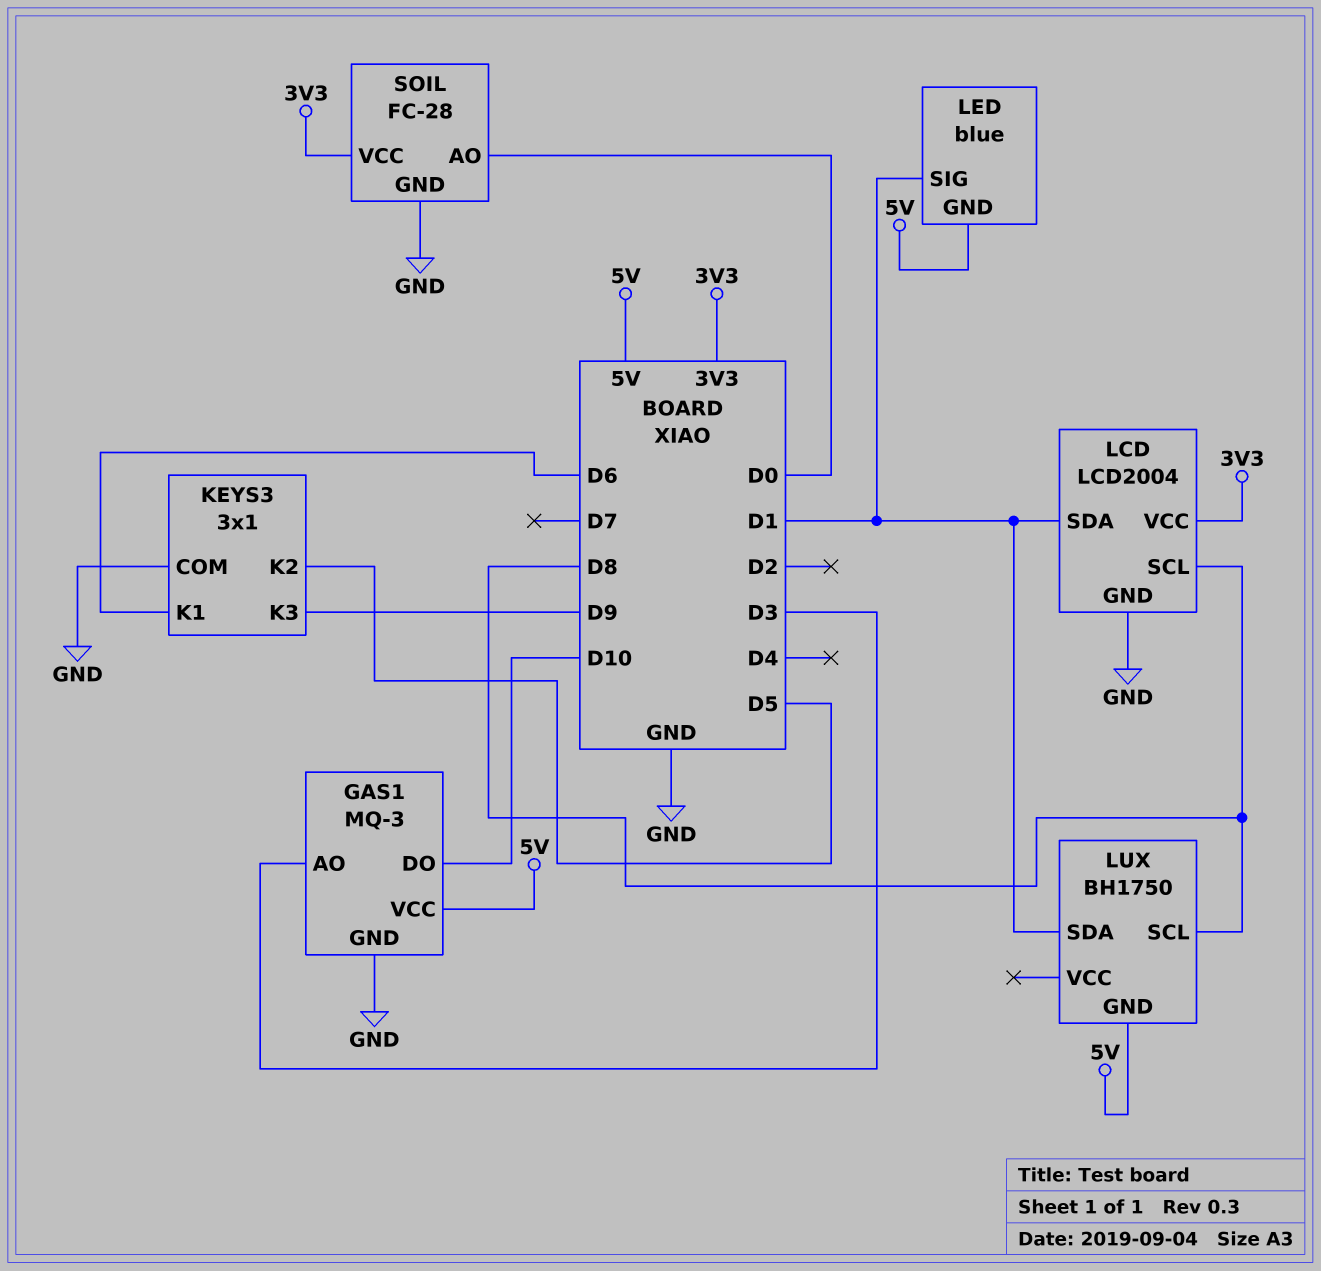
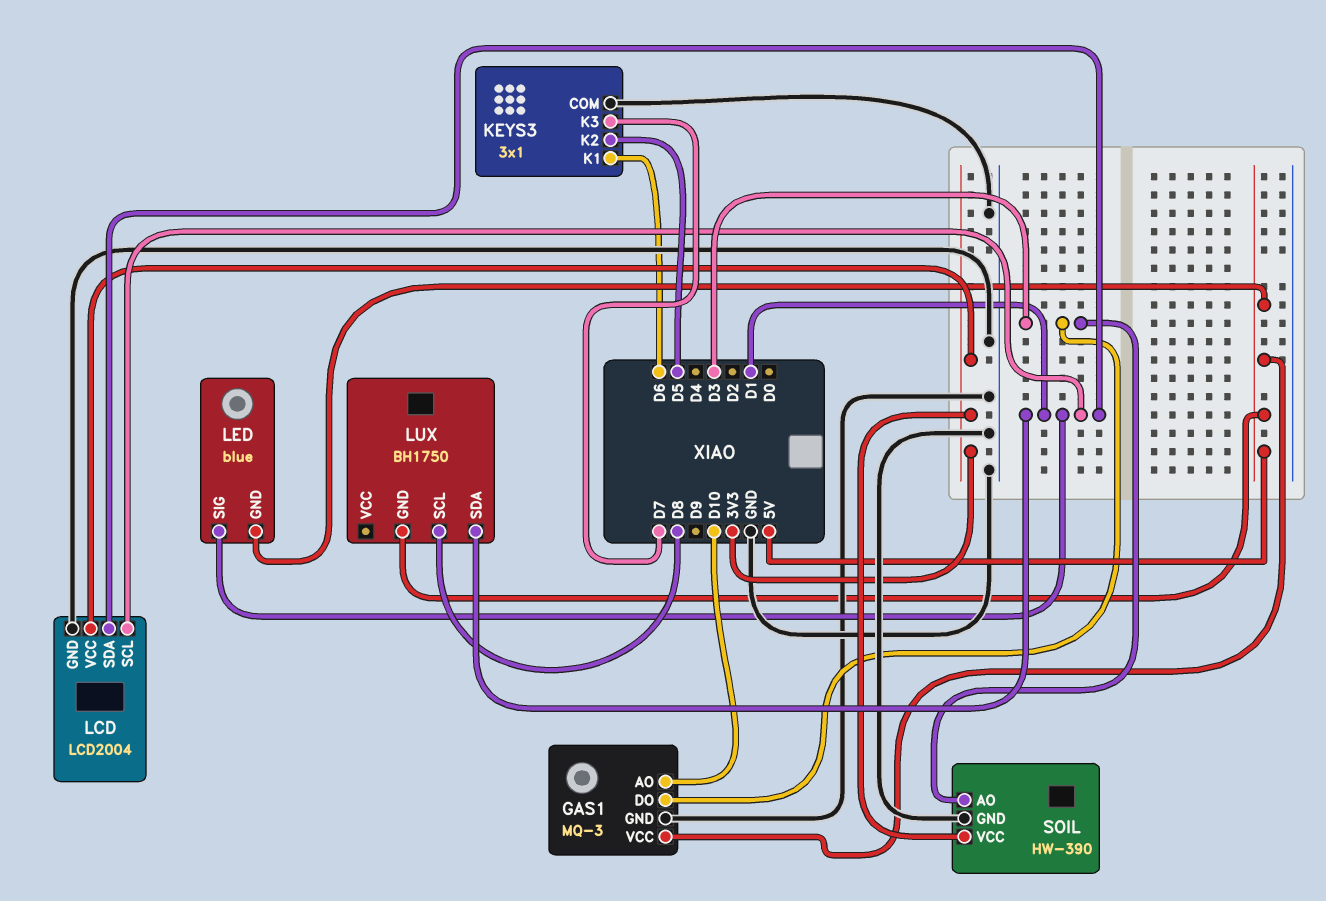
GAS1 pin AO: D3 -> D10
GAS1 pin DO: D10 -> D3
KEYS3 pin K3: D9 -> D7
LCD pin SCL: D8 -> D1
SOIL: FC-28 -> HW-390
SOIL pin AO: D0 -> D3

